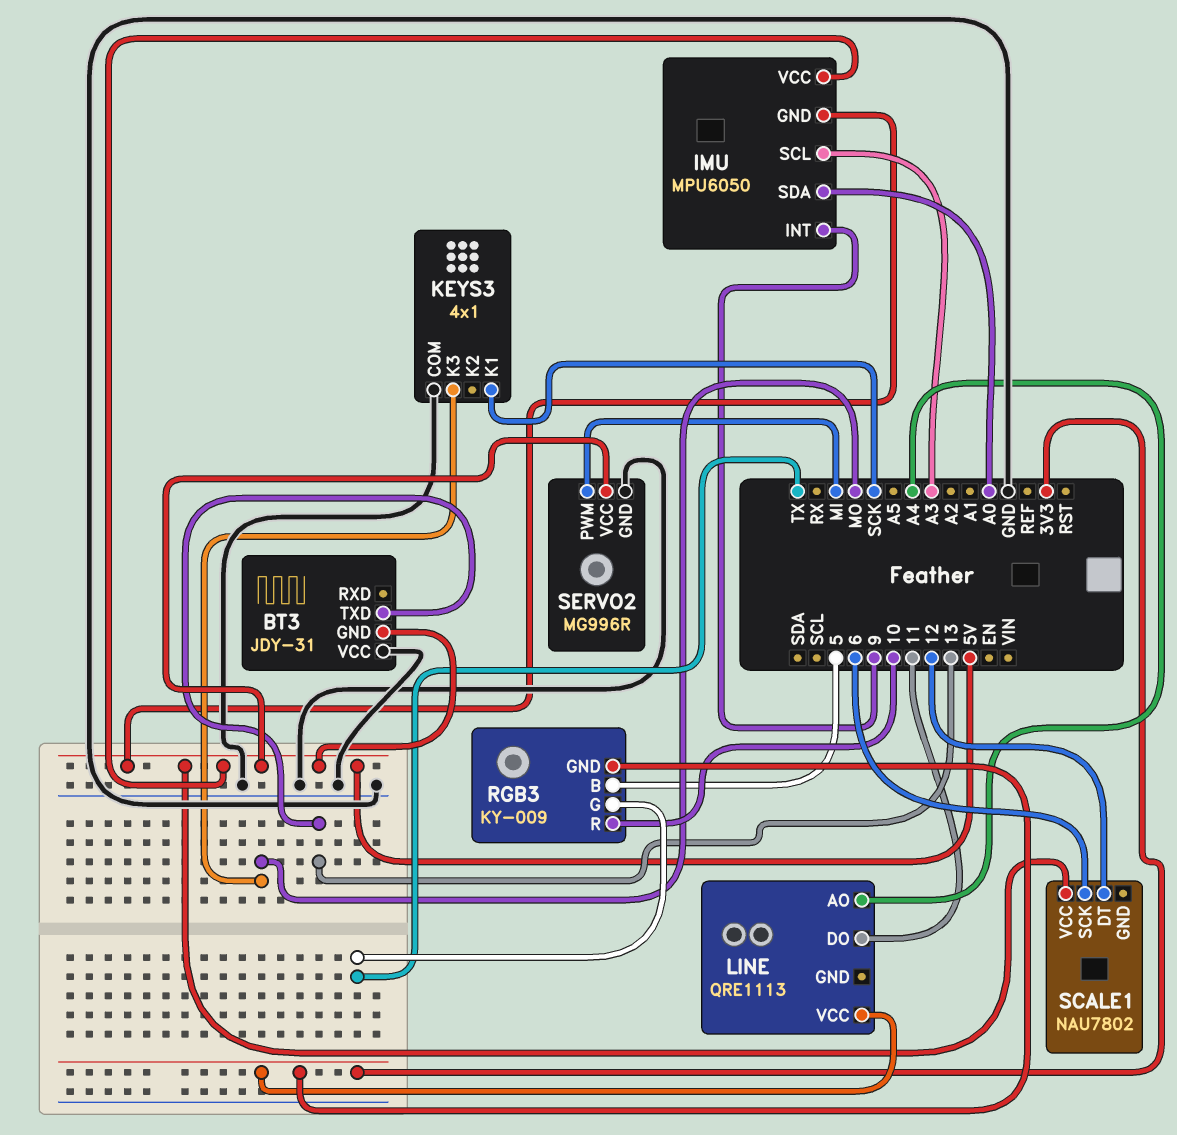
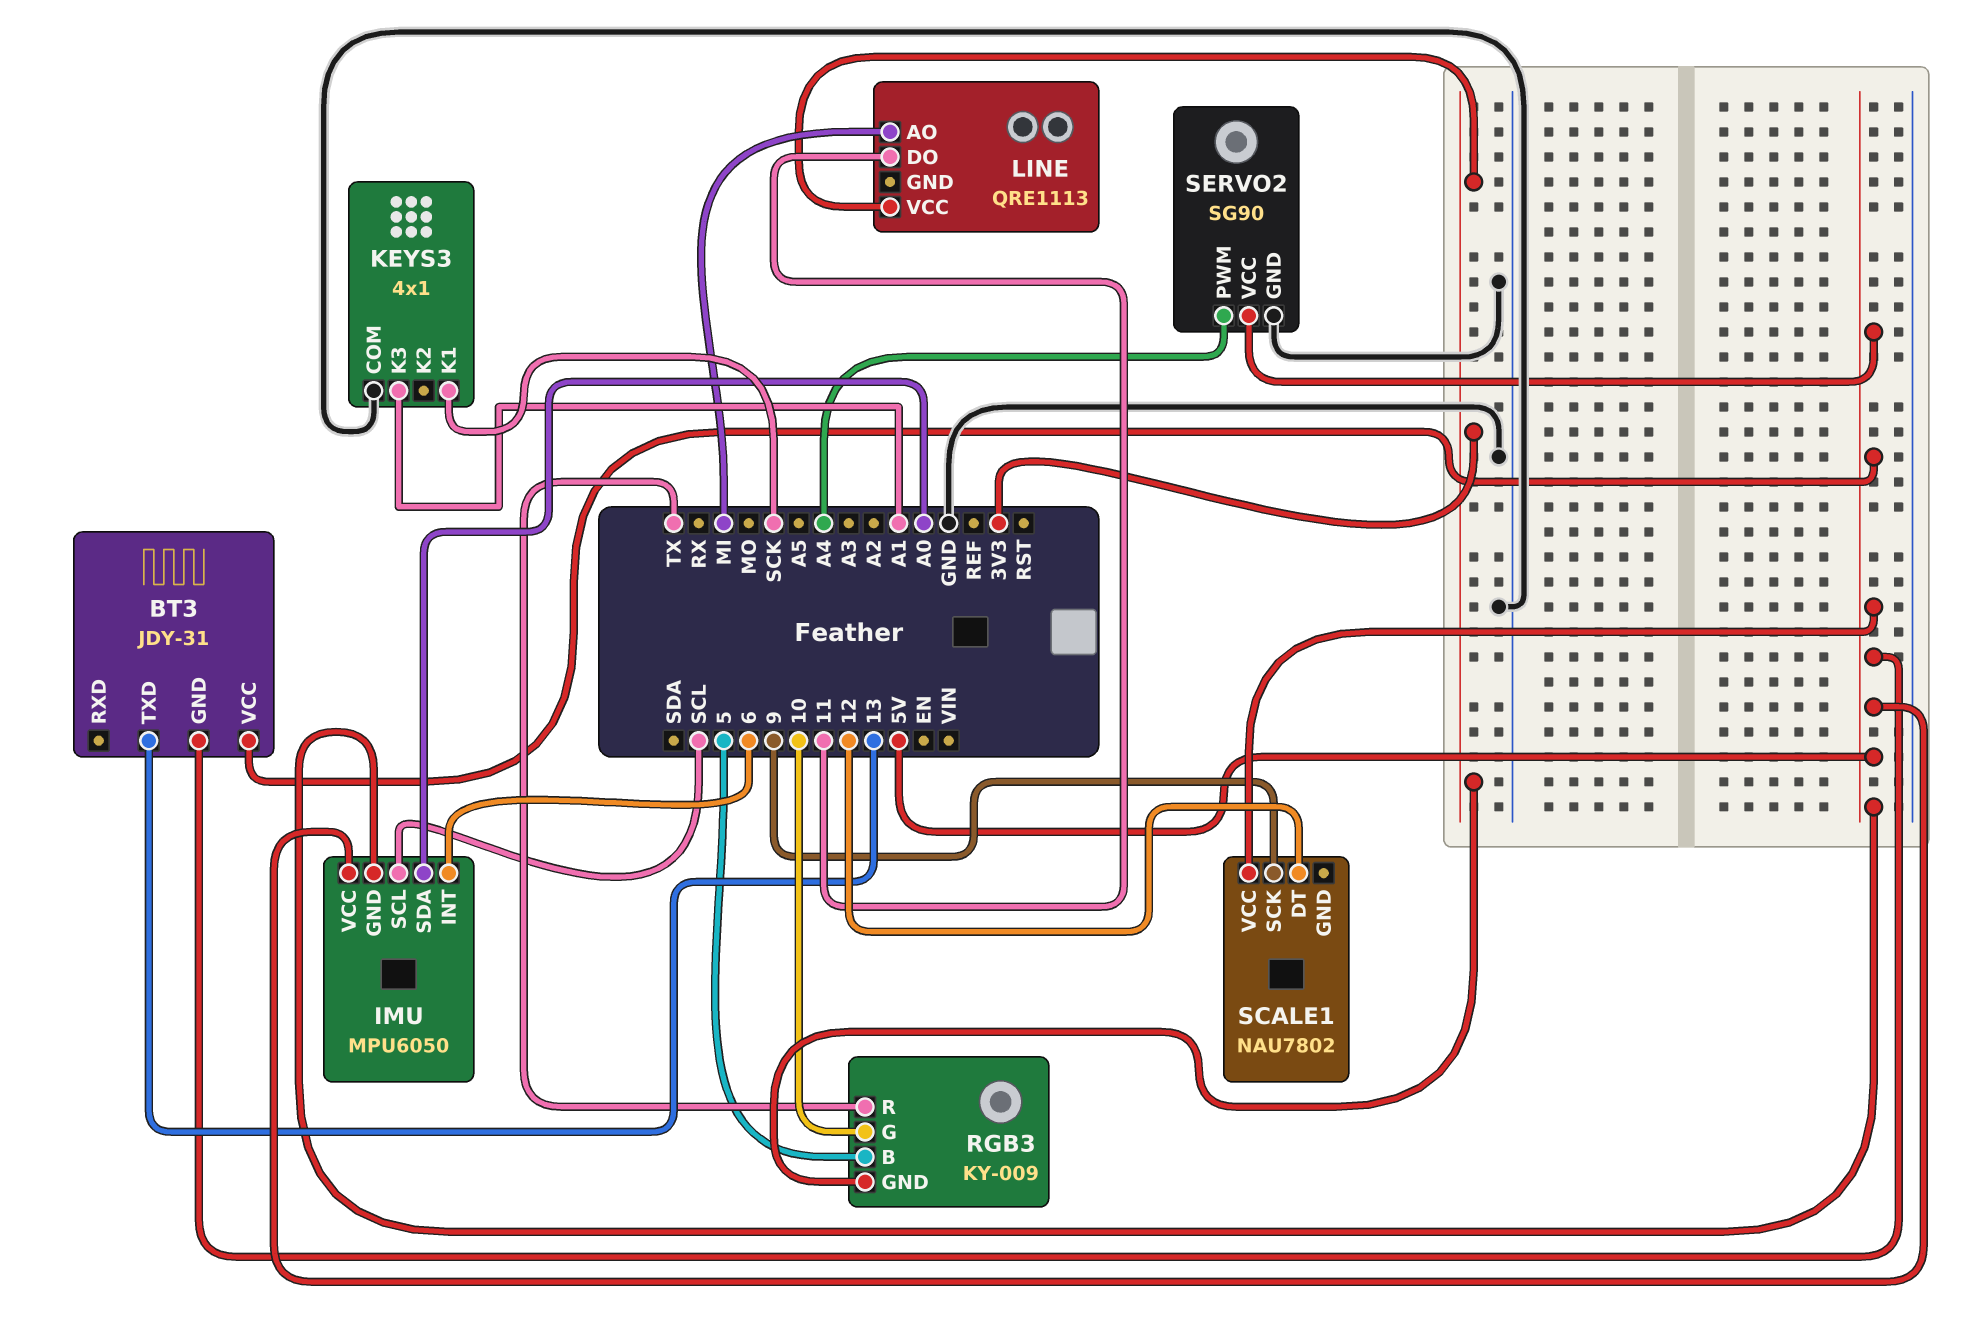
BT3 pin VCC: GND -> 5V
IMU pin INT: 9 -> 6
IMU pin SCL: A3 -> SCL
KEYS3 pin K3: MO -> A1
LINE pin AO: A4 -> MI
RGB3 pin G: TX -> 10
RGB3 pin R: 10 -> TX
SCALE1 pin SCK: 6 -> 9
SERVO2: MG996R -> SG90
SERVO2 pin PWM: MI -> A4

